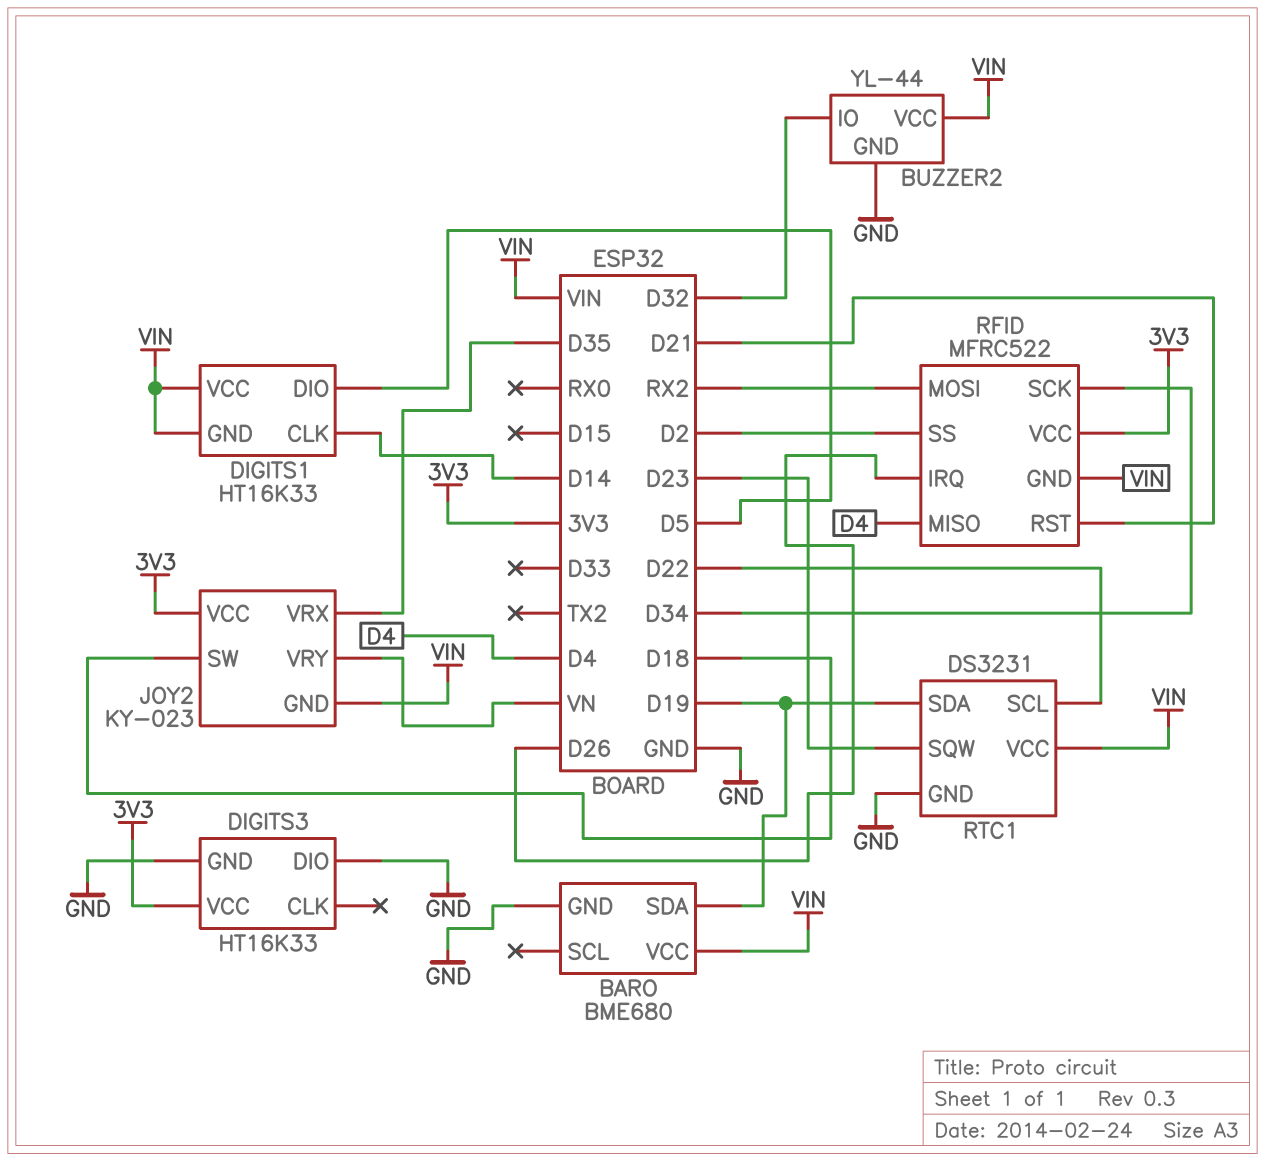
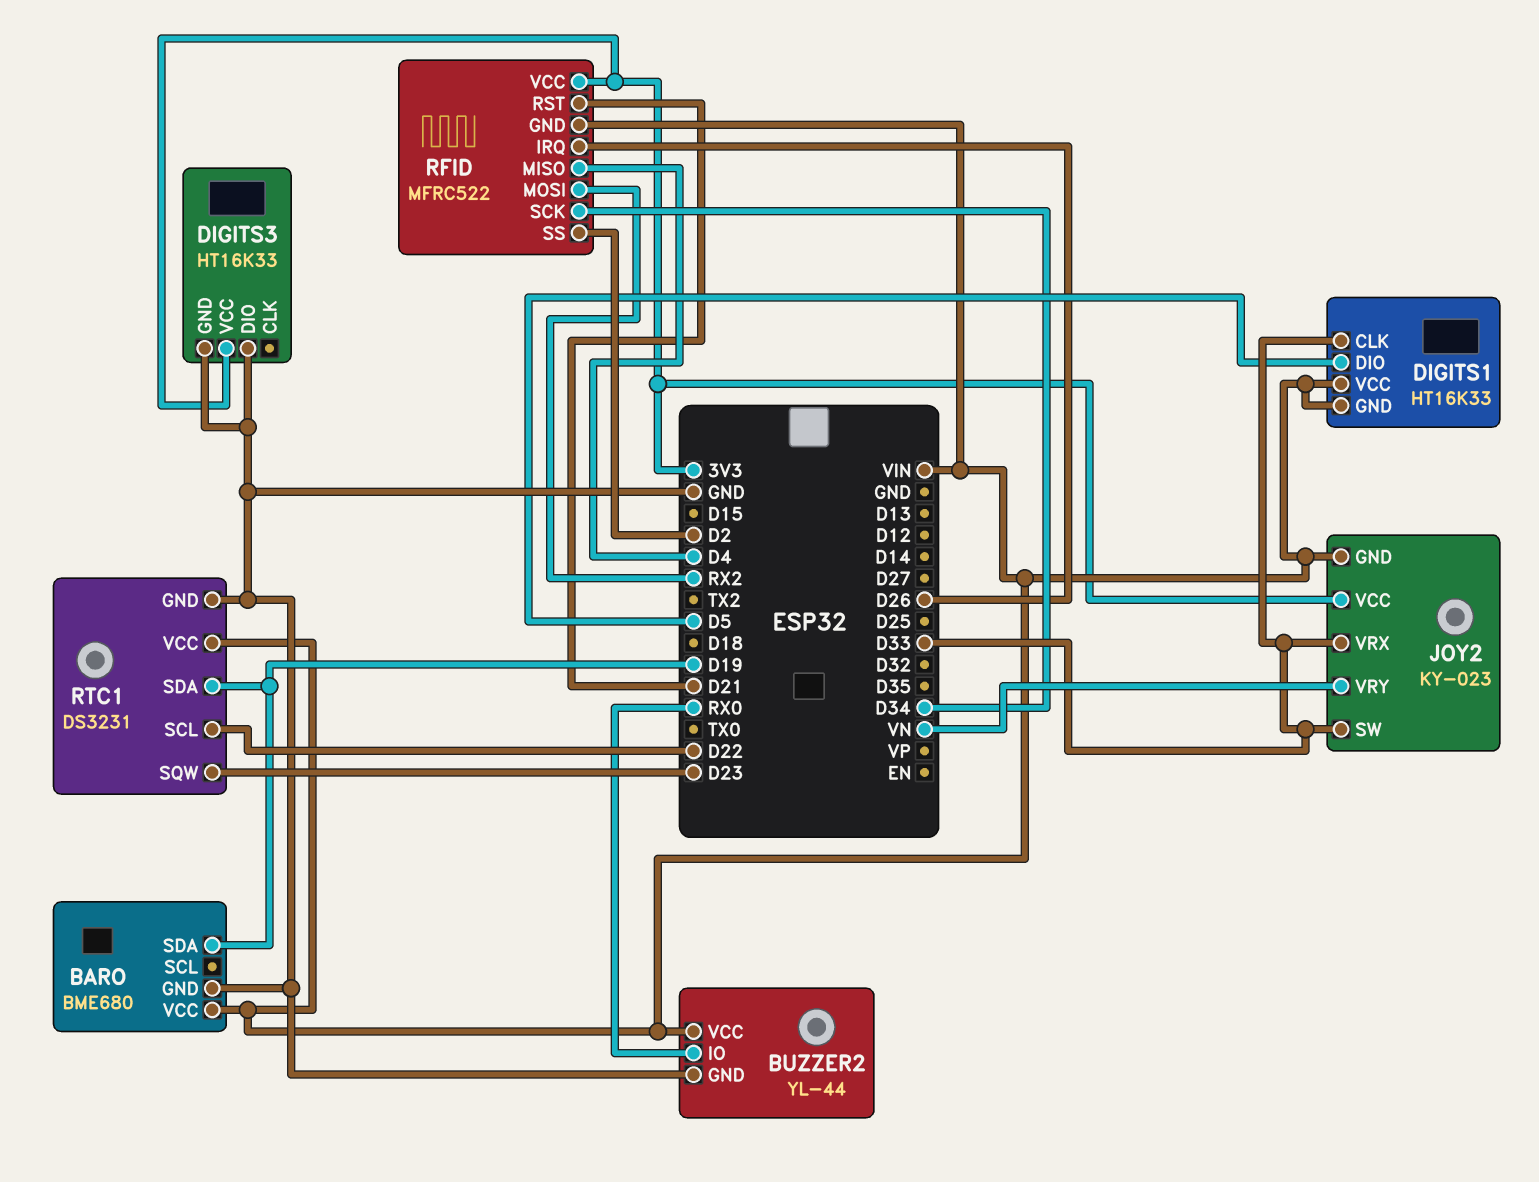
BUZZER2 pin IO: D32 -> RX0
DIGITS1 pin CLK: D14 -> D33
JOY2 pin SW: D18 -> D33
JOY2 pin VRX: D35 -> D33

